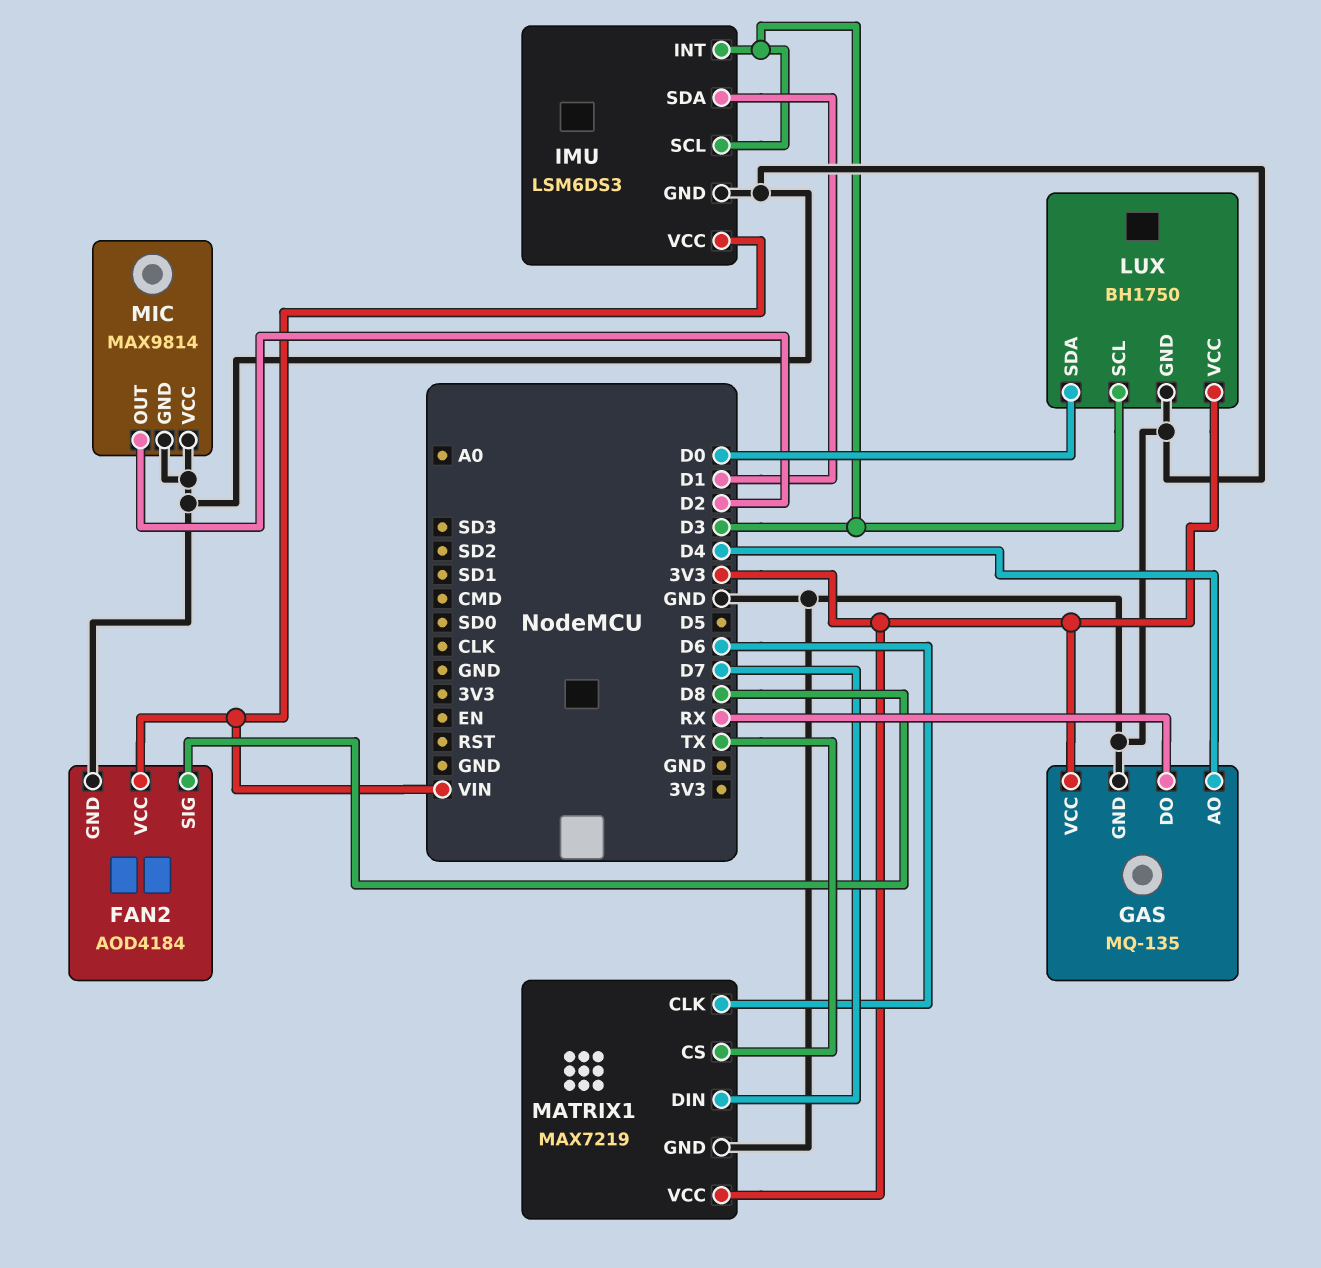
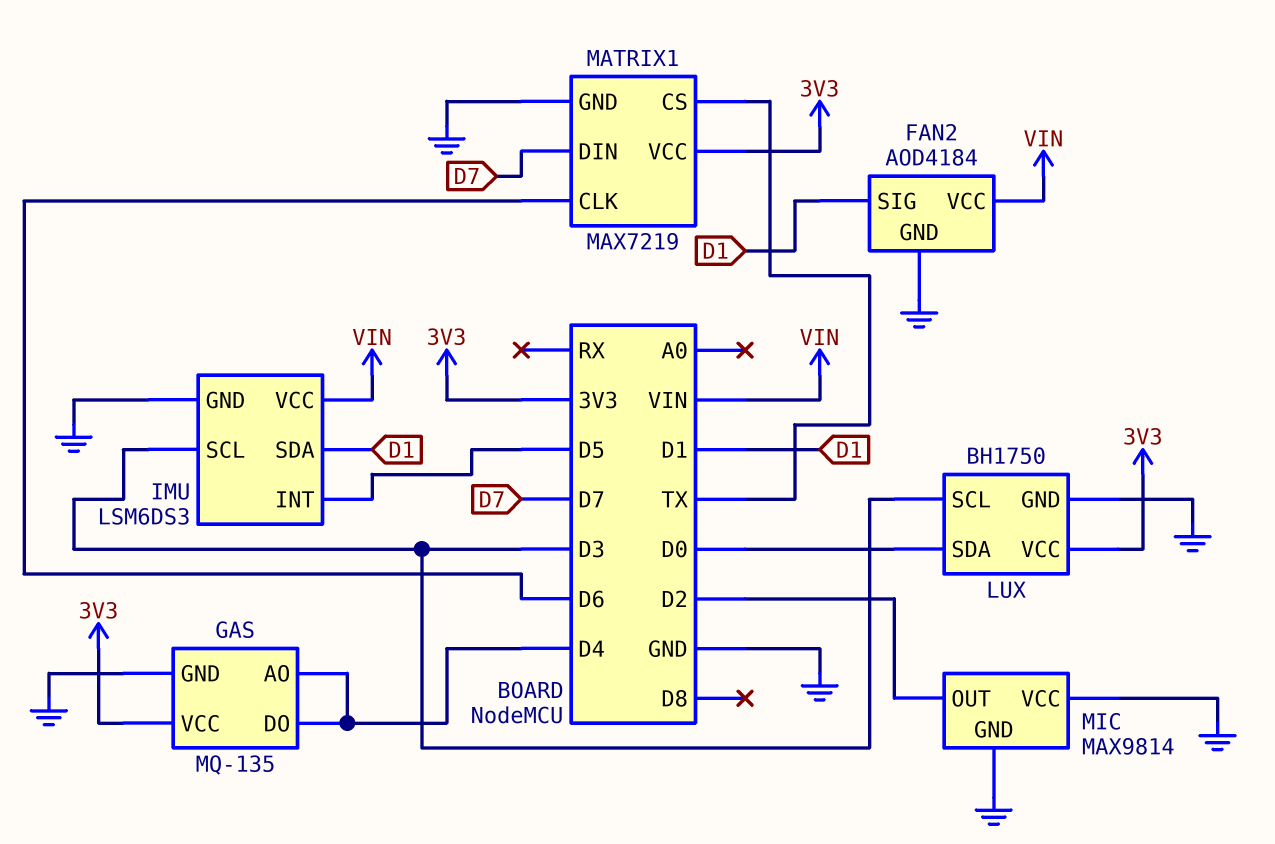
FAN2 pin SIG: D8 -> D1
GAS pin DO: RX -> D4
IMU pin INT: D3 -> D5

